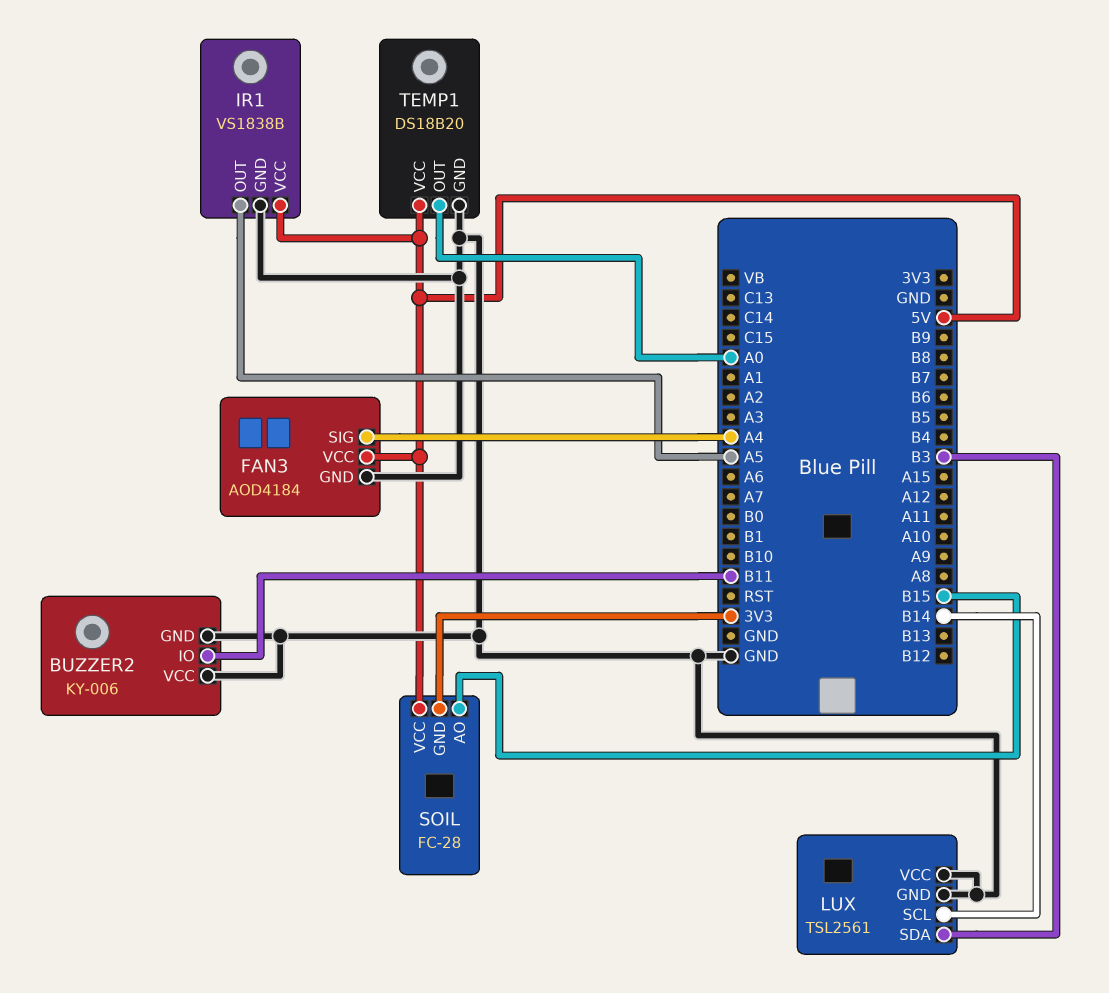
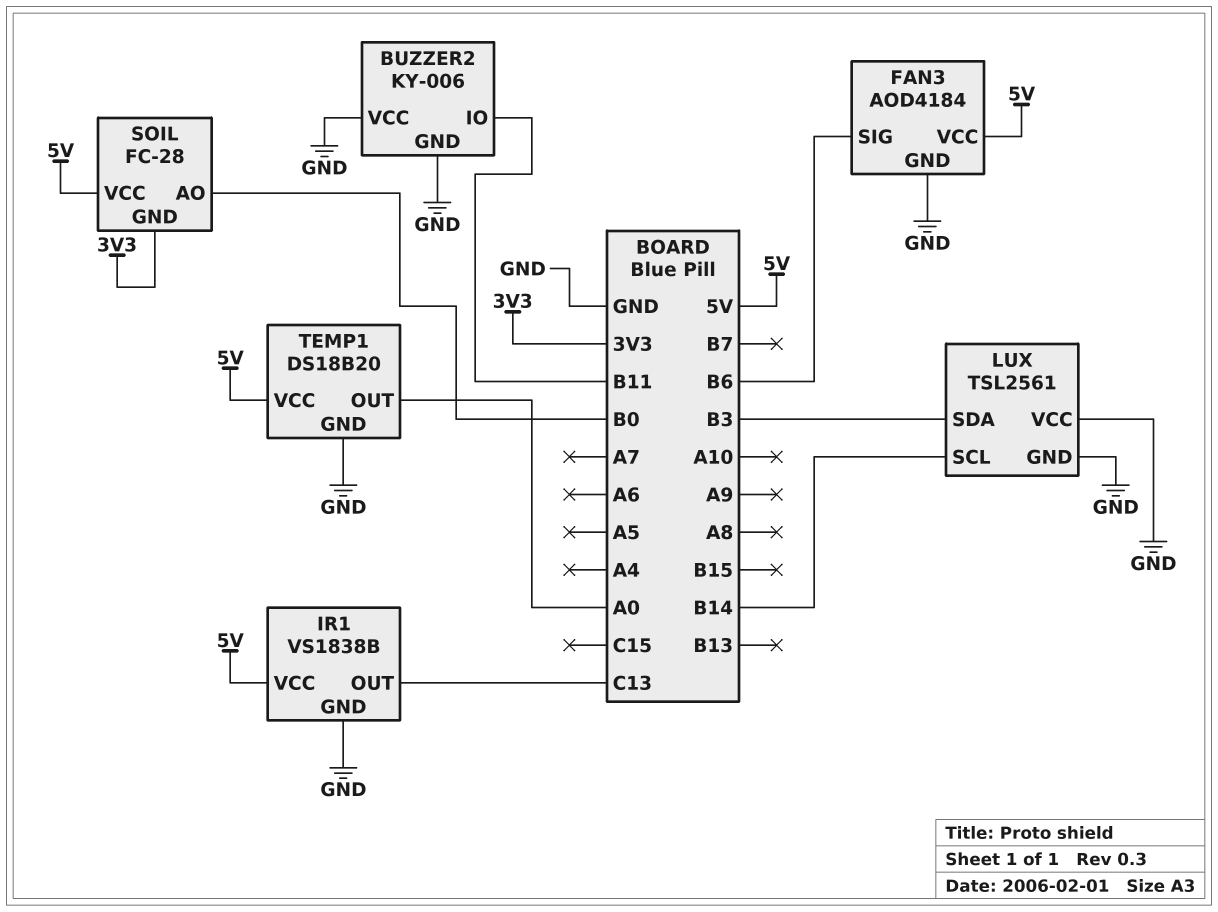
FAN3 pin SIG: A4 -> B6
IR1 pin OUT: A5 -> C13
SOIL pin AO: B15 -> B0

